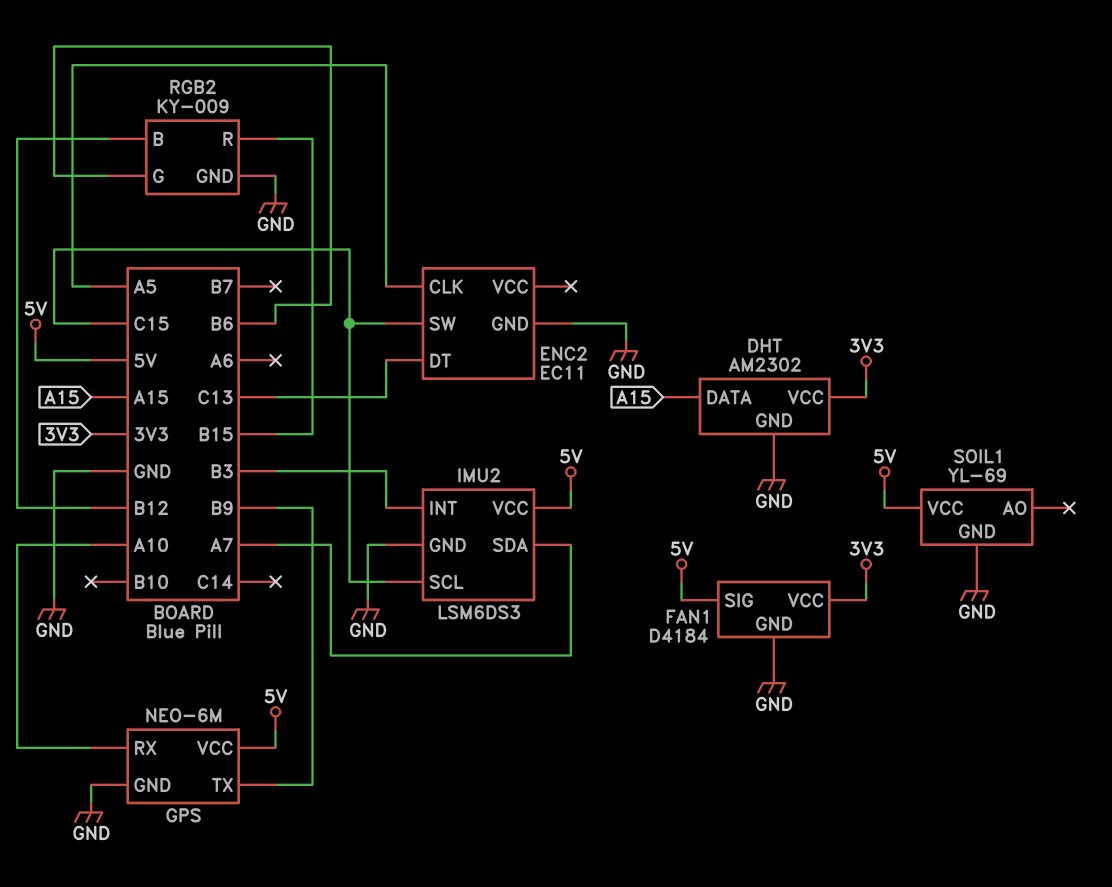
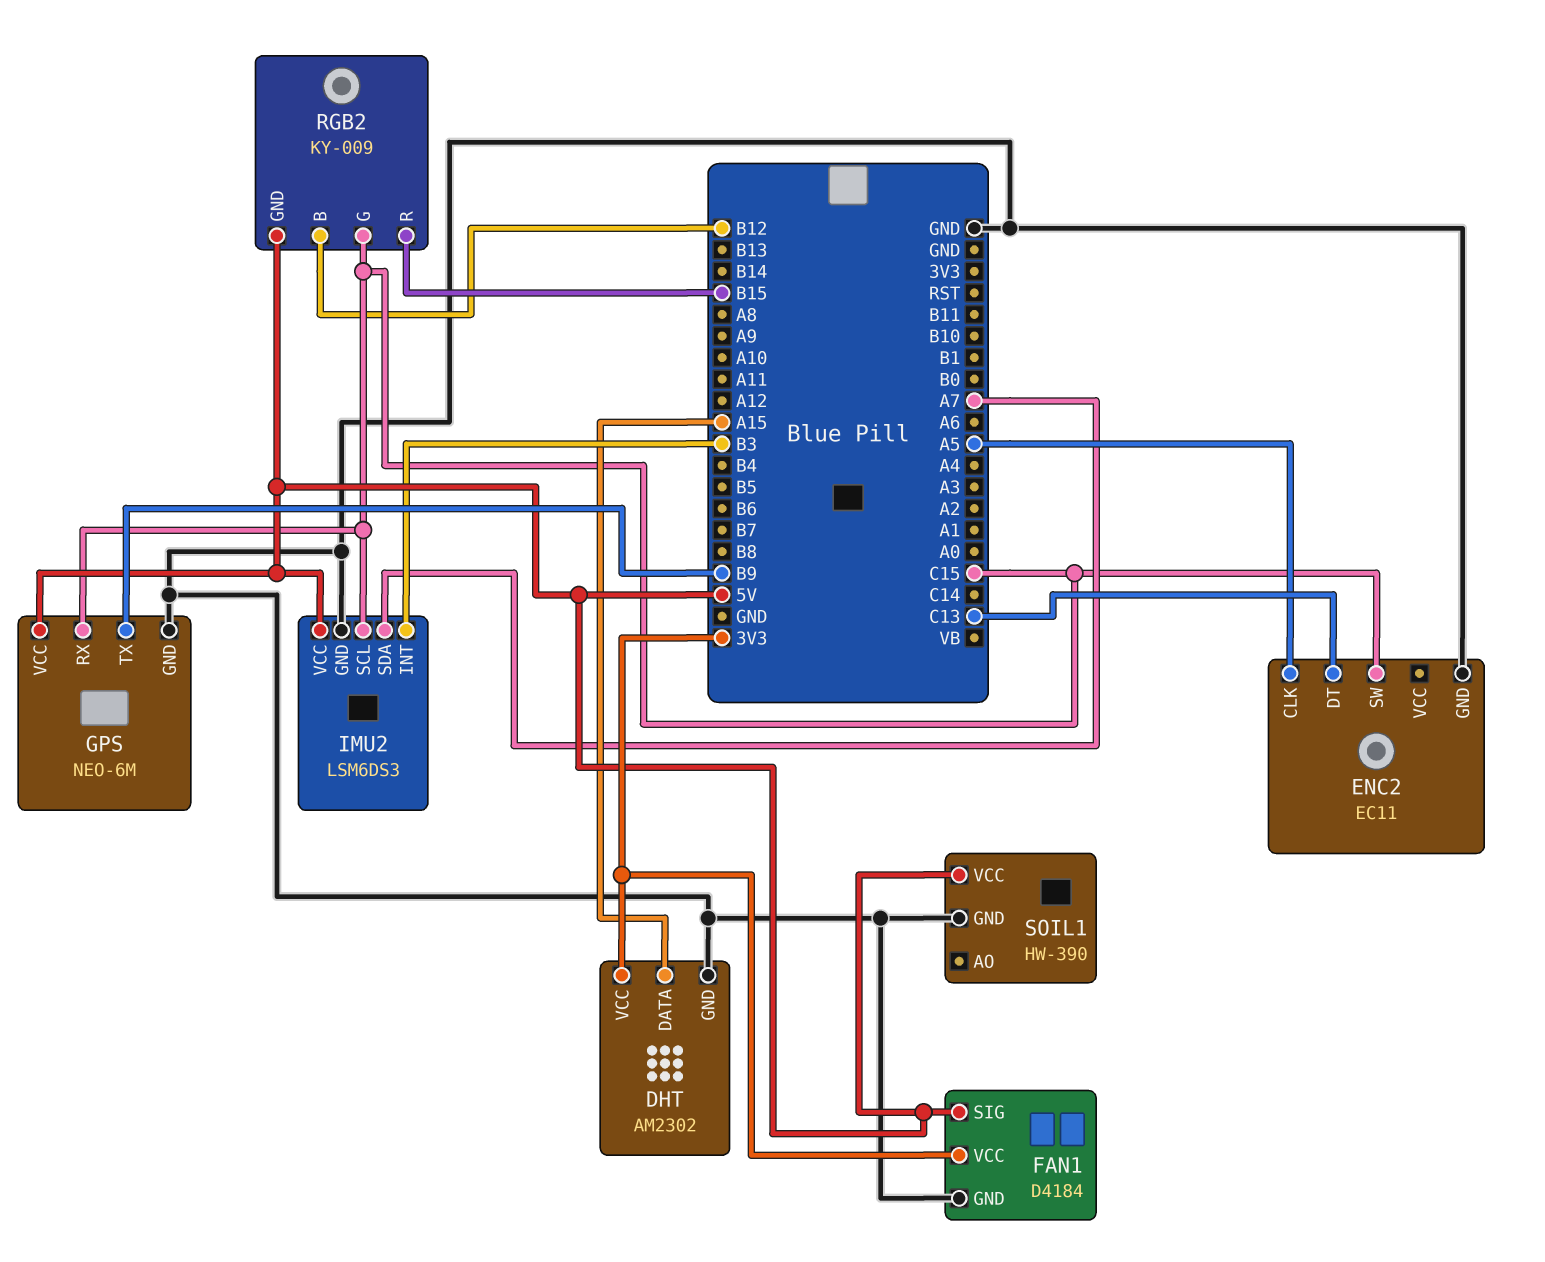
GPS pin RX: A10 -> C15
RGB2 pin G: B6 -> C15
RGB2 pin GND: GND -> 5V
SOIL1: YL-69 -> HW-390

